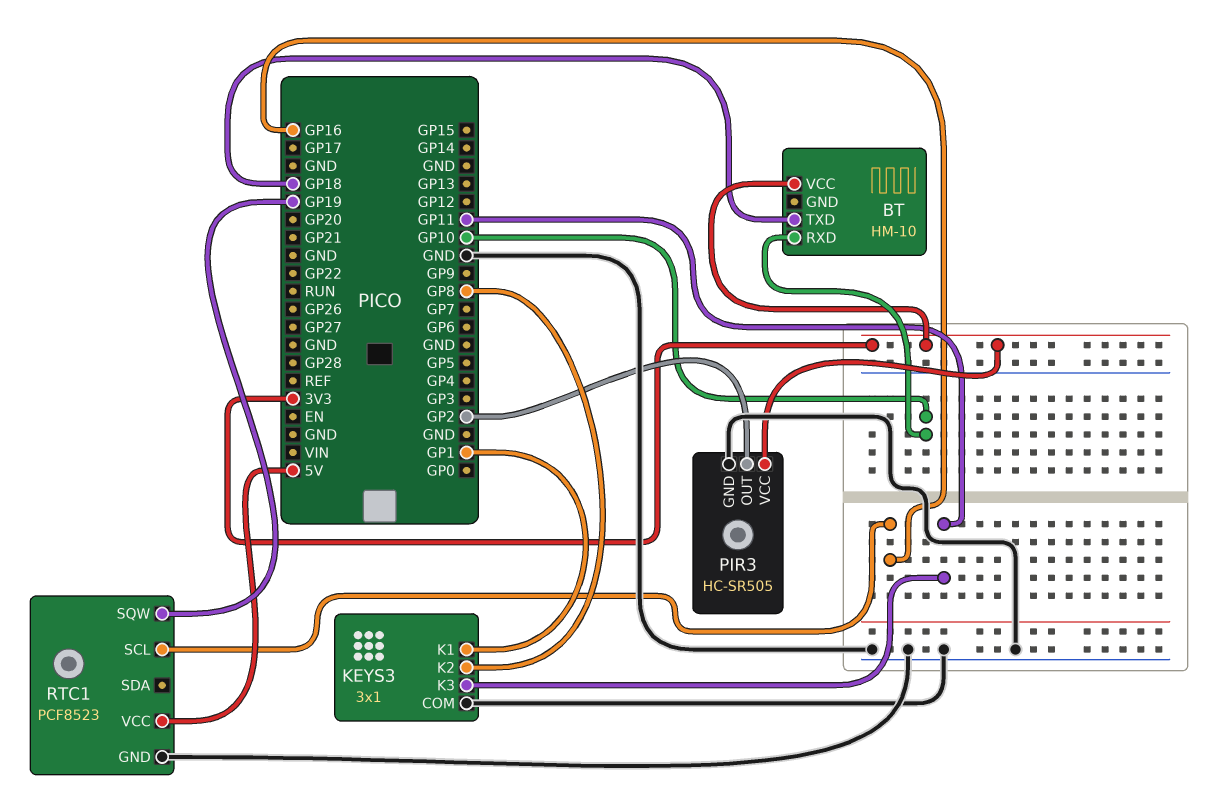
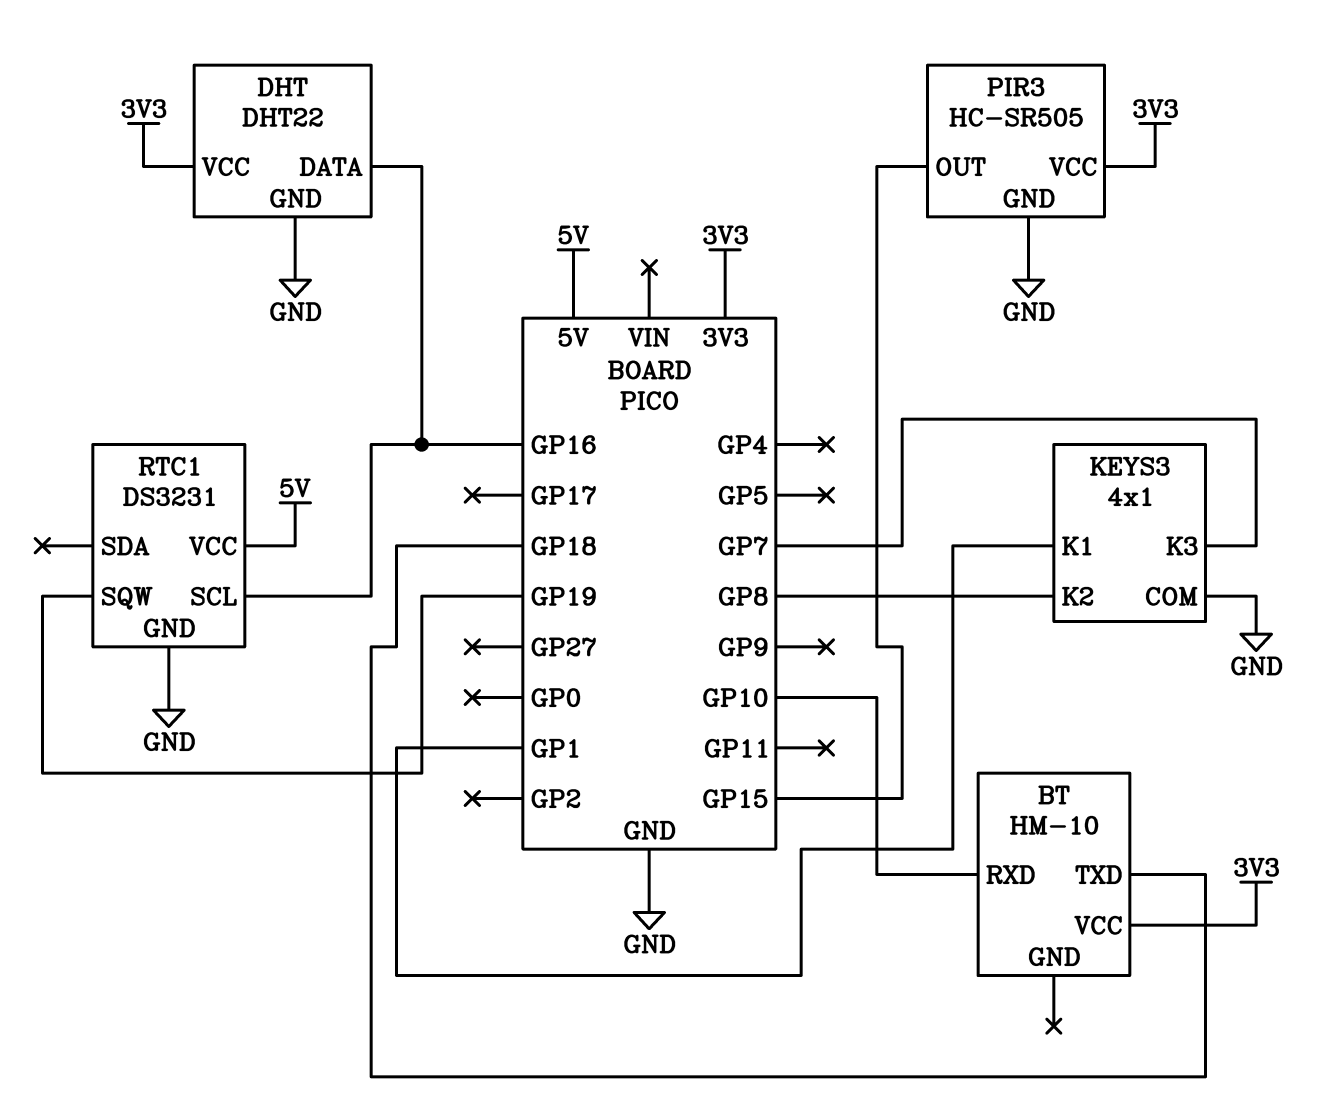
DHT: none -> DHT22
DHT pin DATA: none -> GP16
DHT pin GND: none -> GND
DHT pin VCC: none -> 3V3
KEYS3: 3x1 -> 4x1
KEYS3 pin K3: GP11 -> GP7
PIR3 pin OUT: GP2 -> GP15
RTC1: PCF8523 -> DS3231

